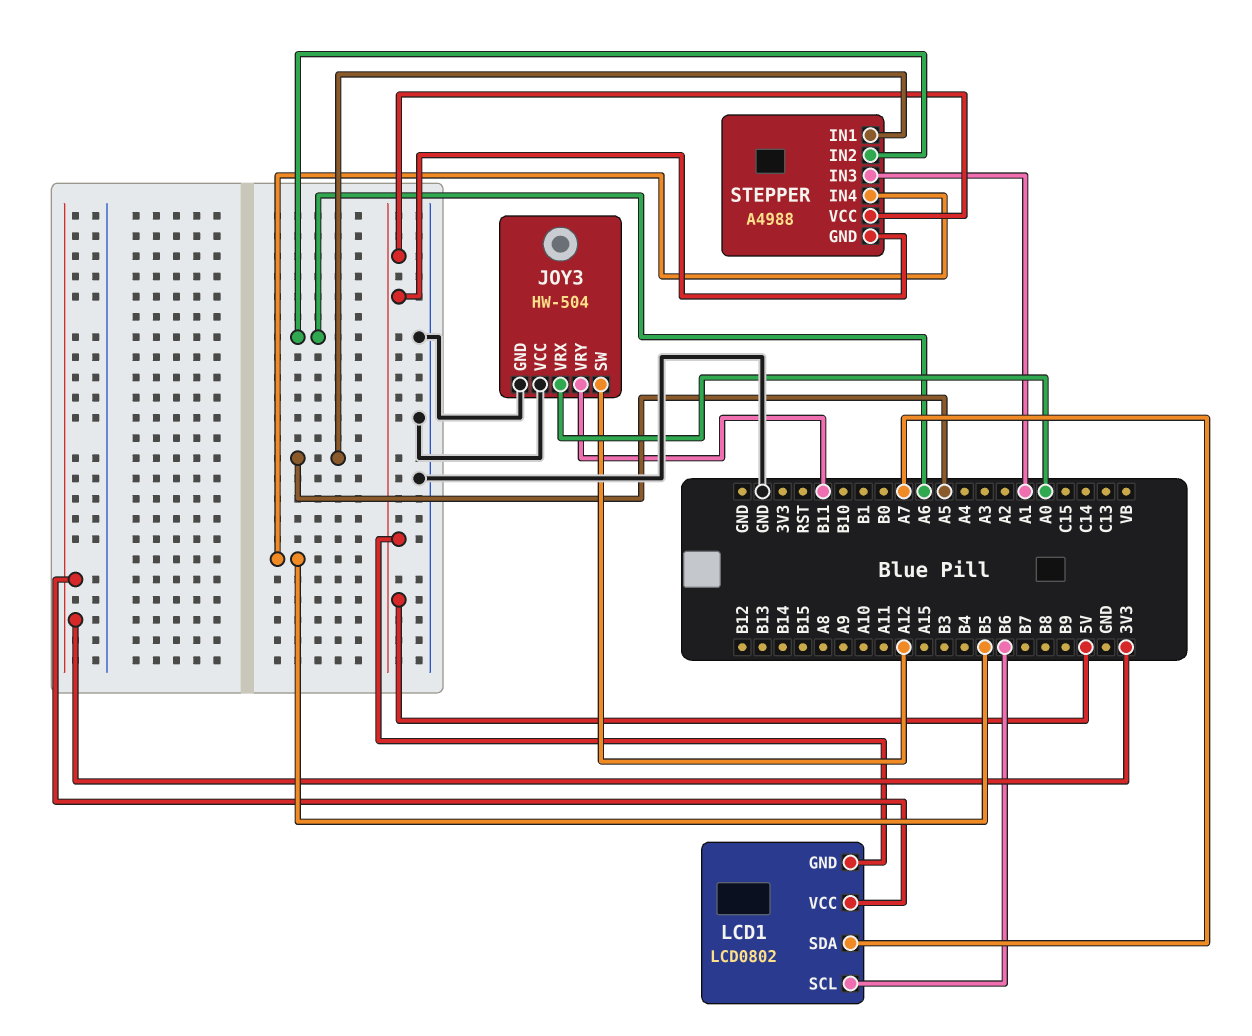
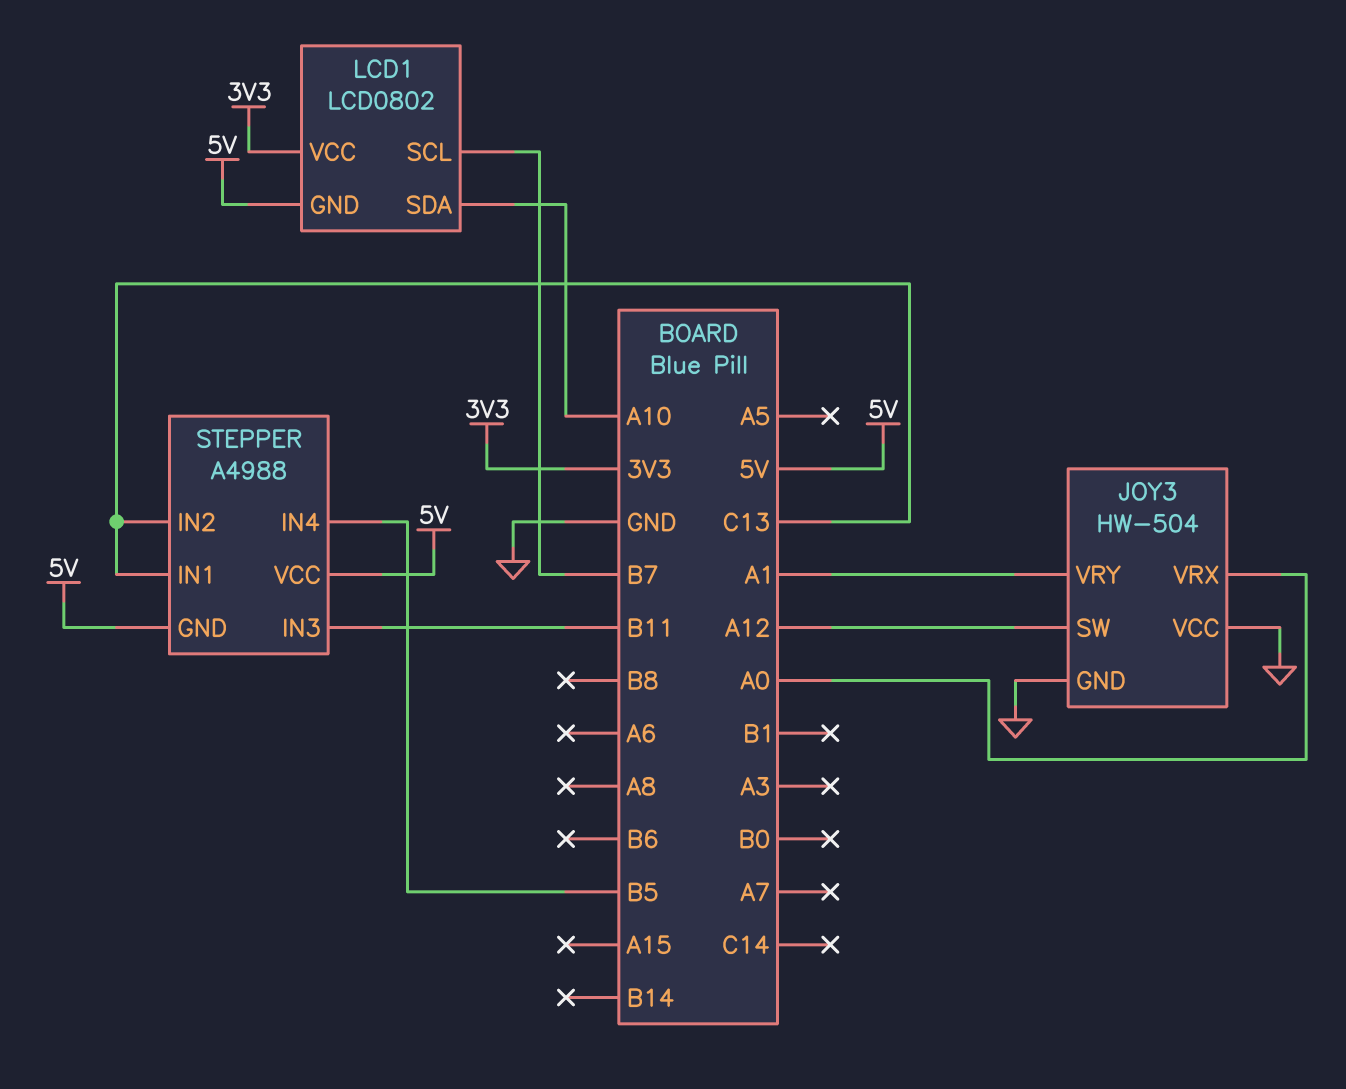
JOY3 pin VRY: B11 -> A1
LCD1 pin SCL: B6 -> B7
LCD1 pin SDA: A7 -> A10
STEPPER pin IN1: A5 -> C13
STEPPER pin IN2: A6 -> C13
STEPPER pin IN3: A1 -> B11

